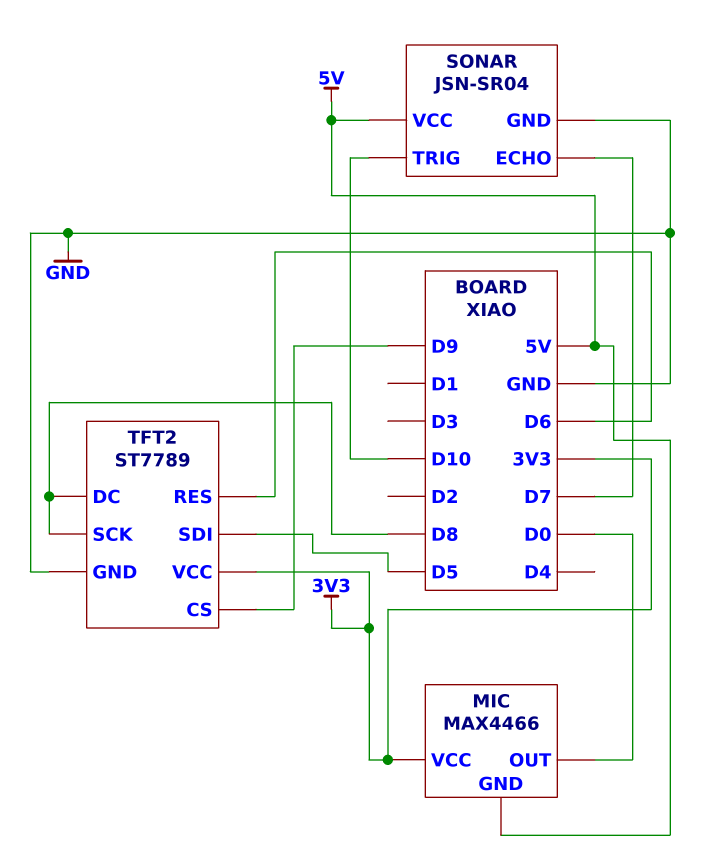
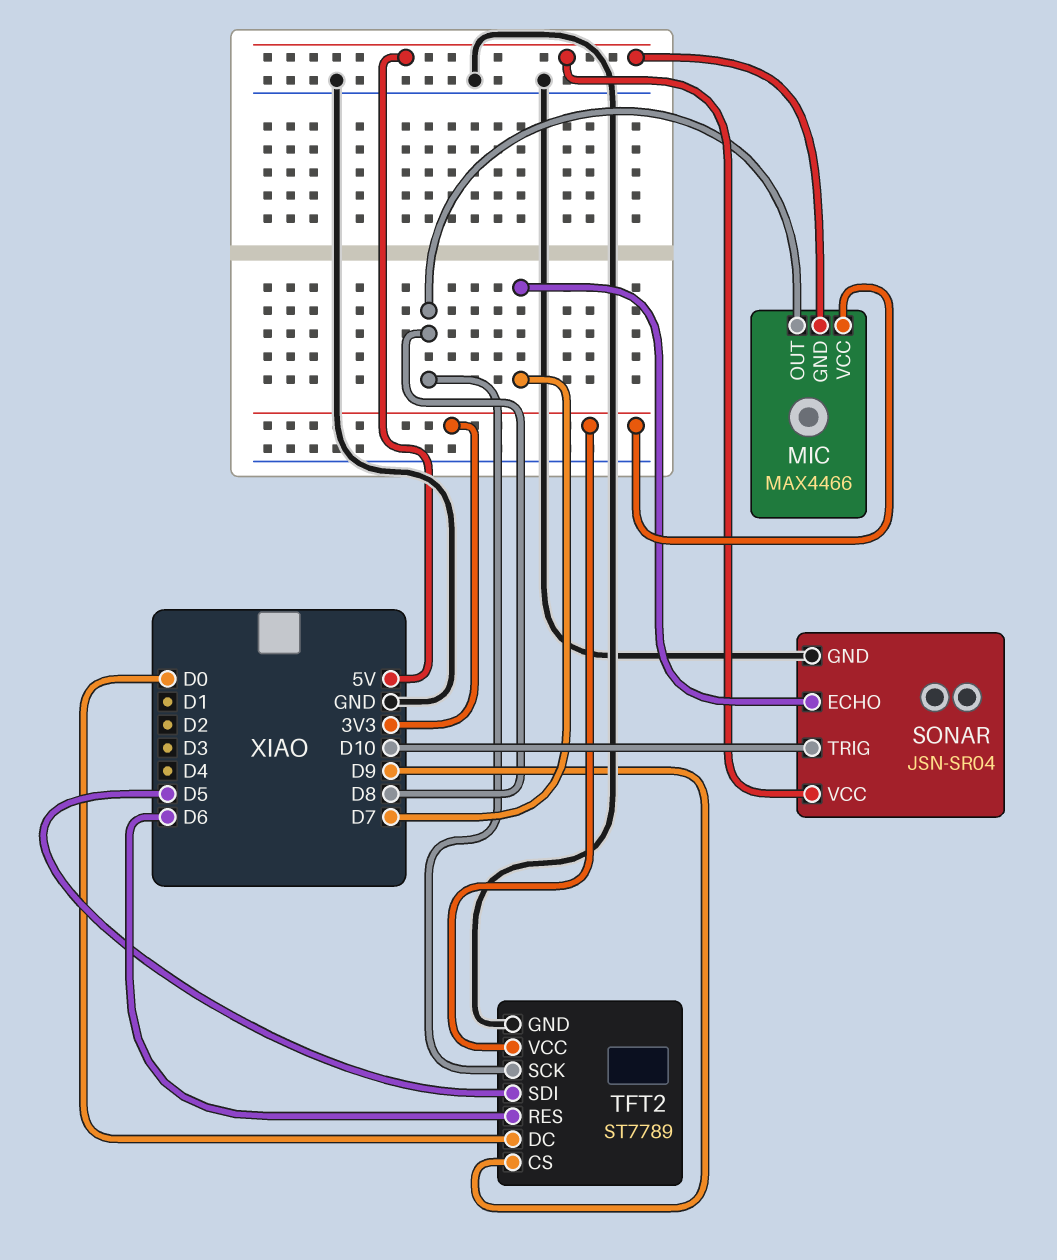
MIC pin OUT: D0 -> D8
TFT2 pin DC: D8 -> D0

